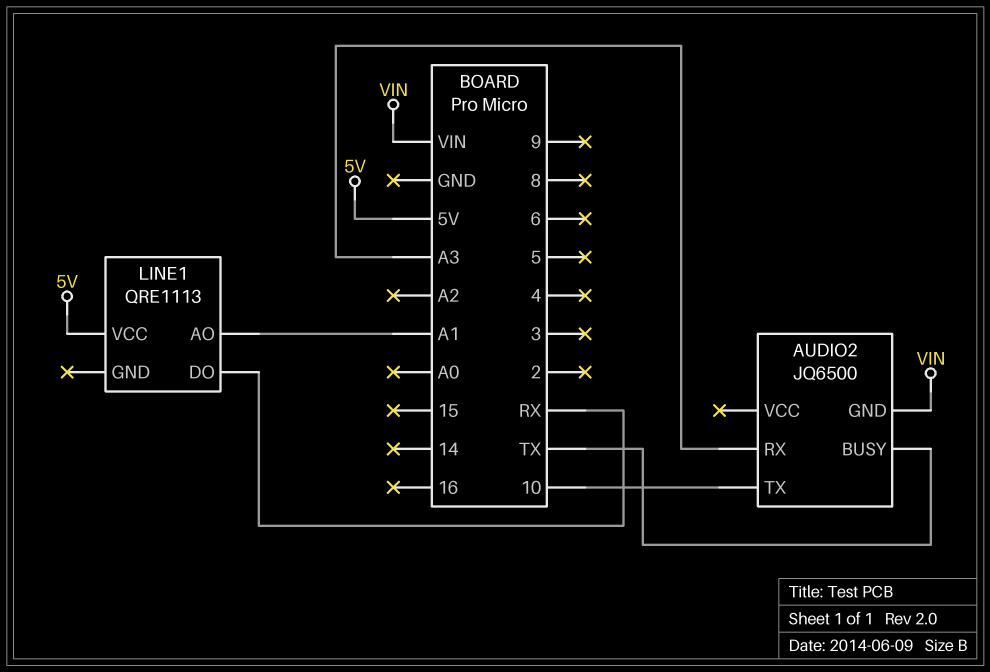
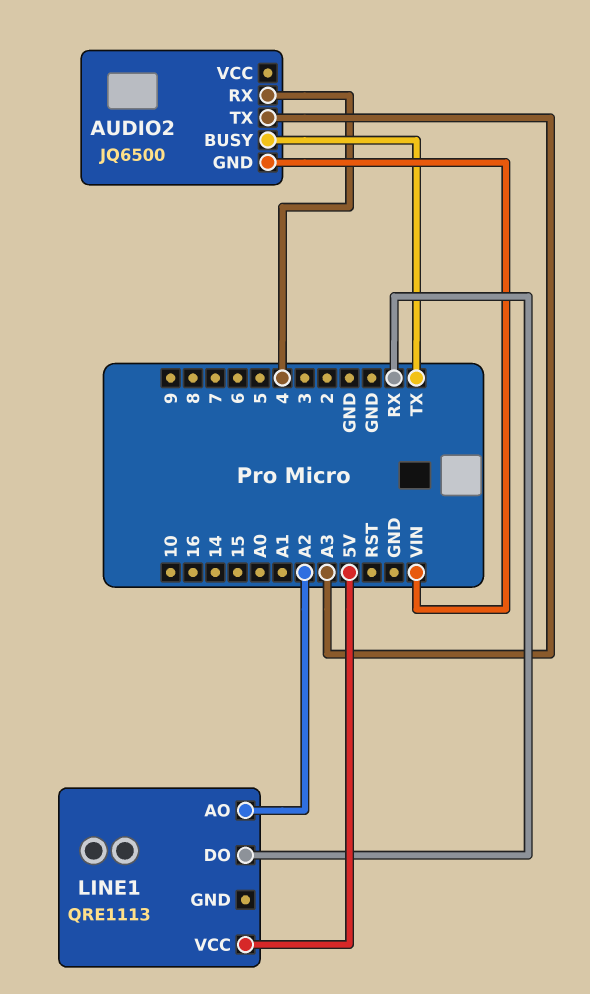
AUDIO2 pin RX: A3 -> 4
AUDIO2 pin TX: 10 -> A3
LINE1 pin AO: A1 -> A2

